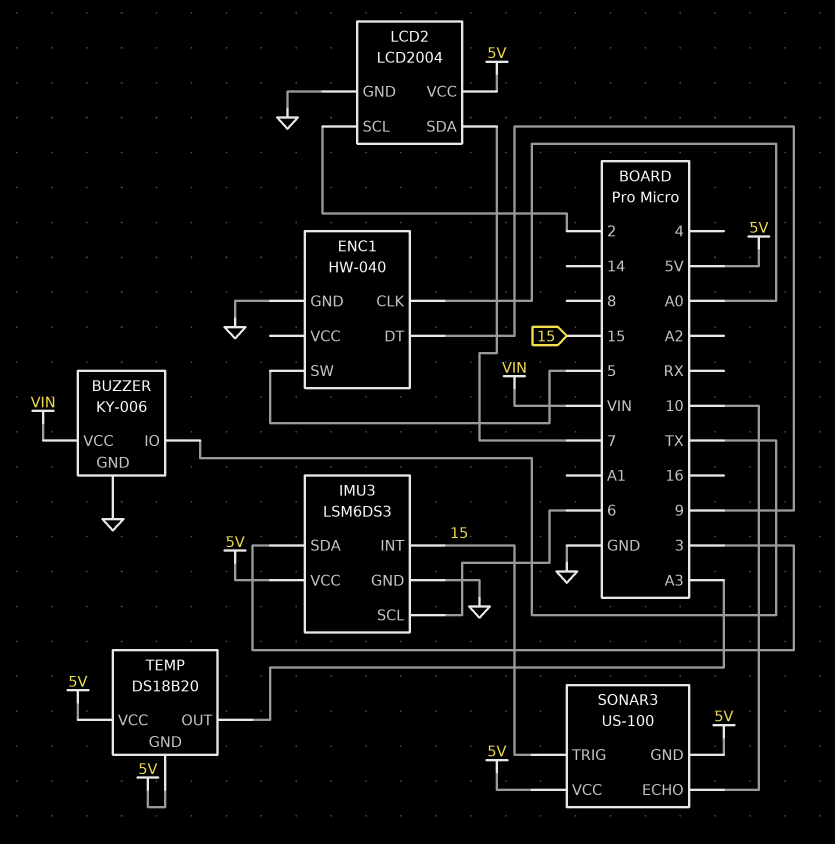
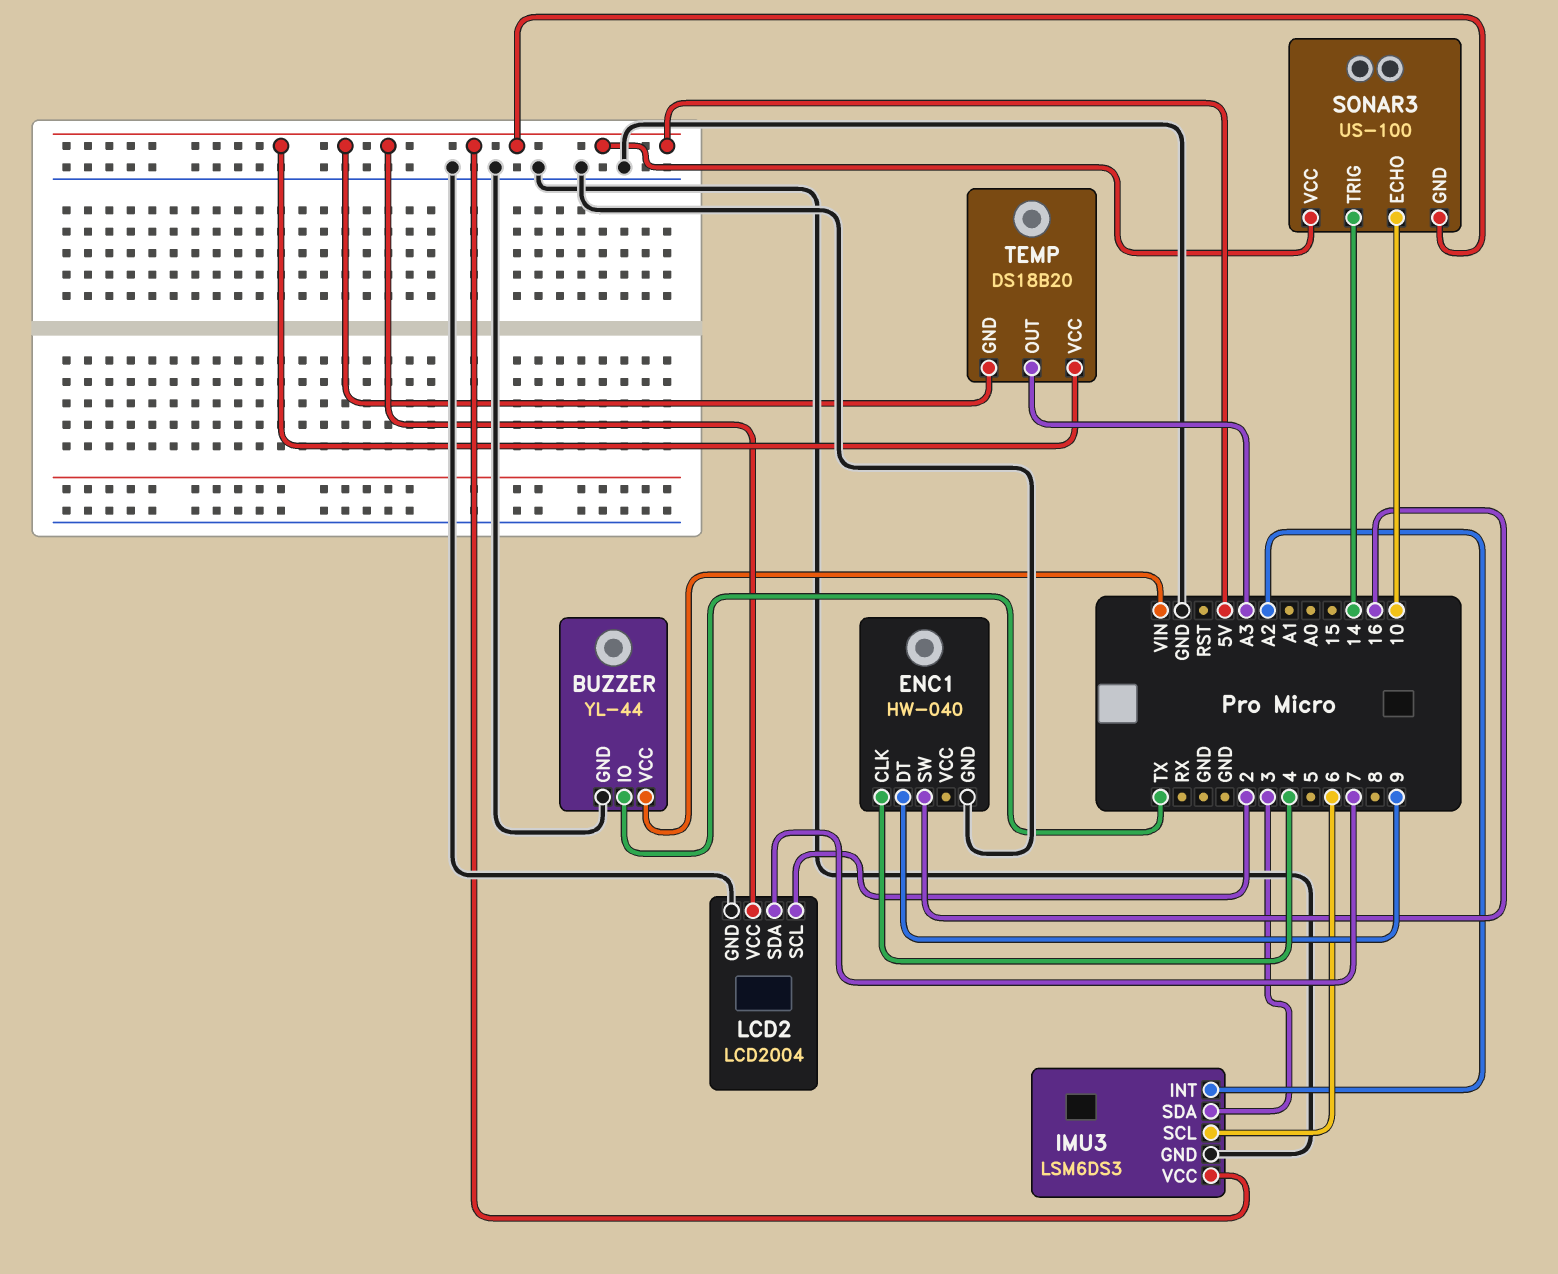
BUZZER: KY-006 -> YL-44
ENC1 pin CLK: A0 -> 4
ENC1 pin SW: 5 -> 16
IMU3 pin INT: 15 -> A2
SONAR3 pin TRIG: 15 -> 14

